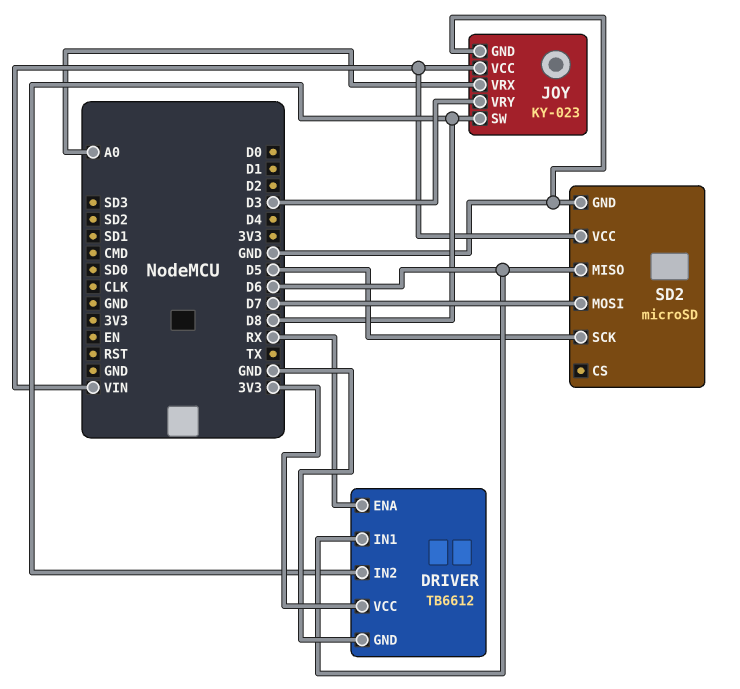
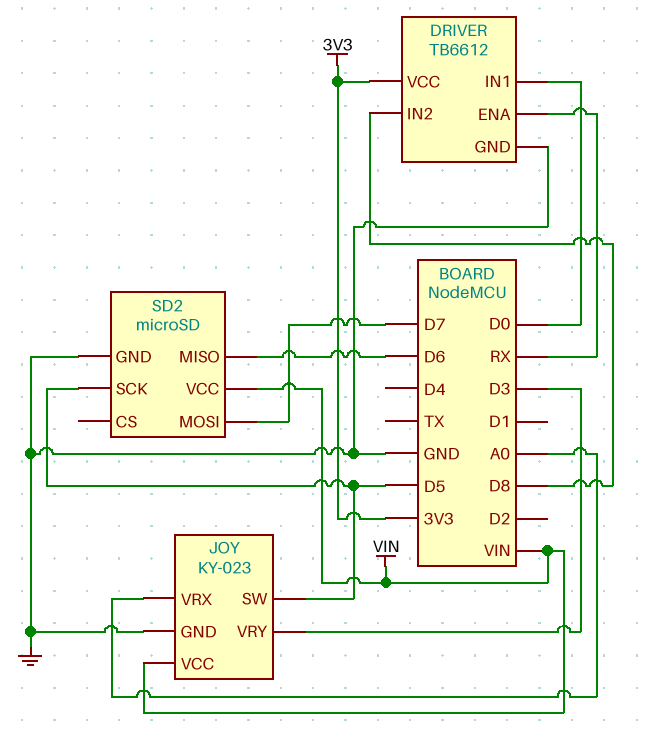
DRIVER pin IN1: D6 -> D0
JOY pin SW: D8 -> D5

